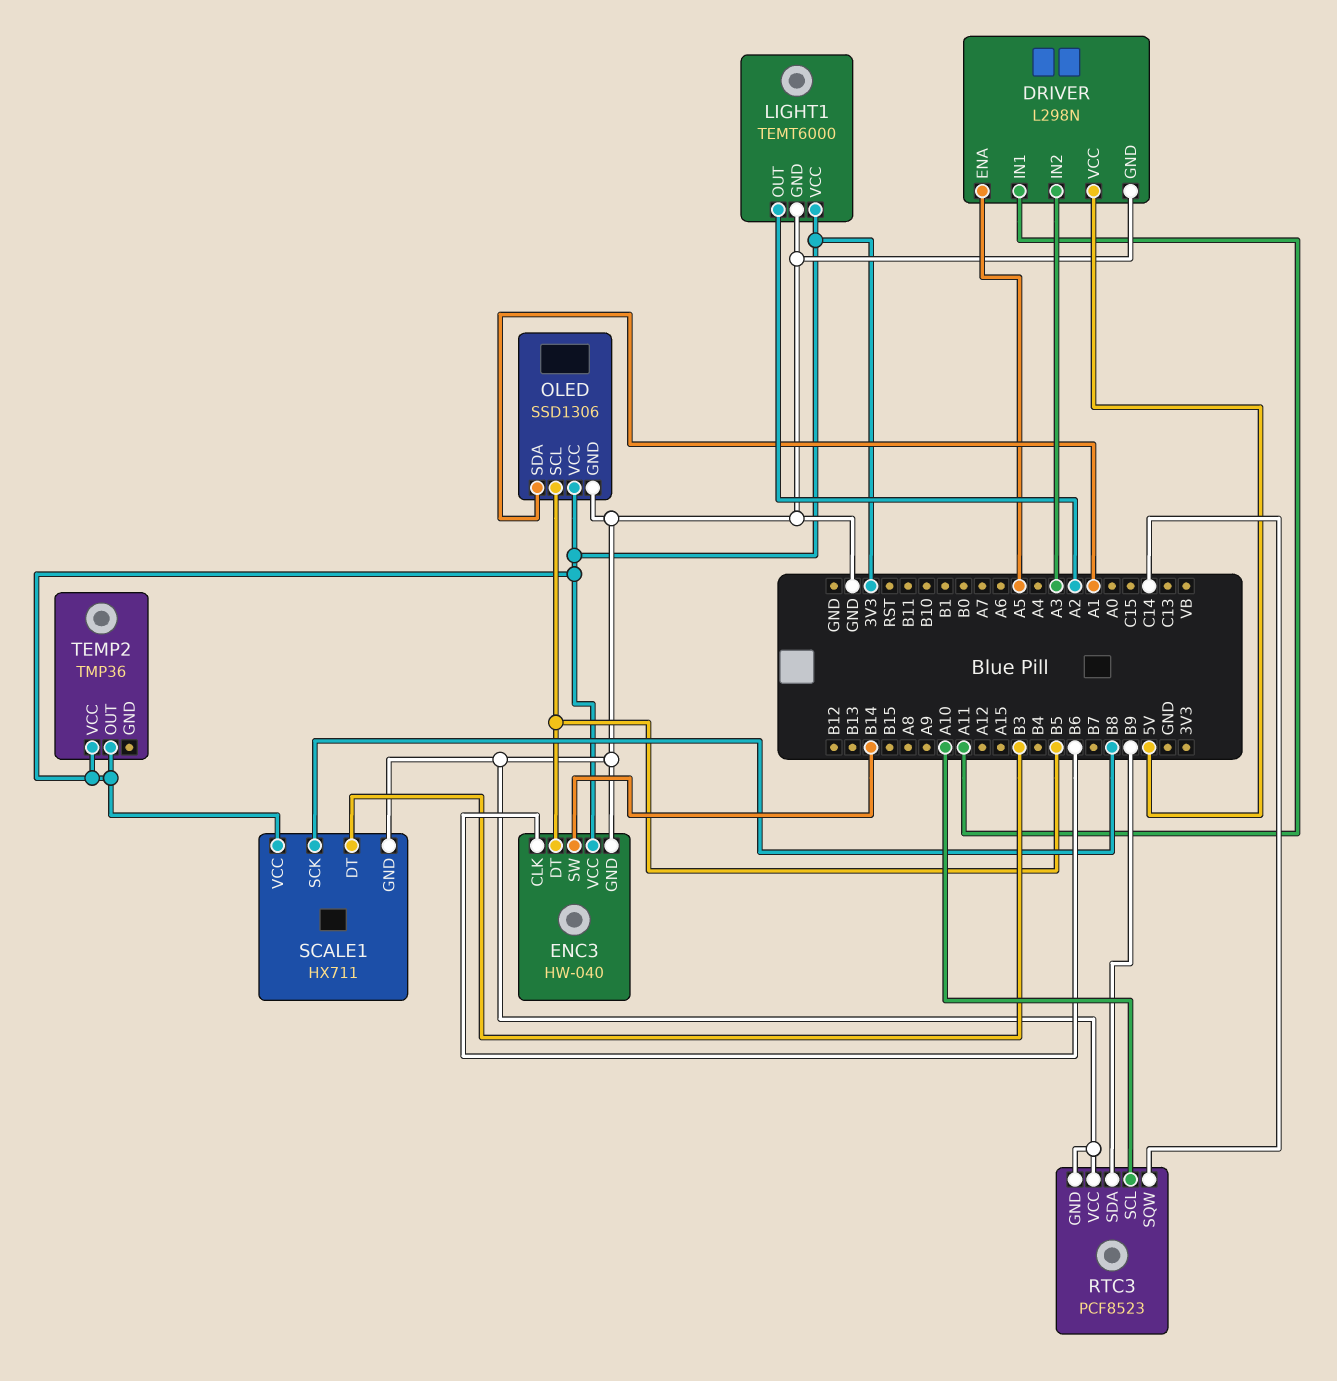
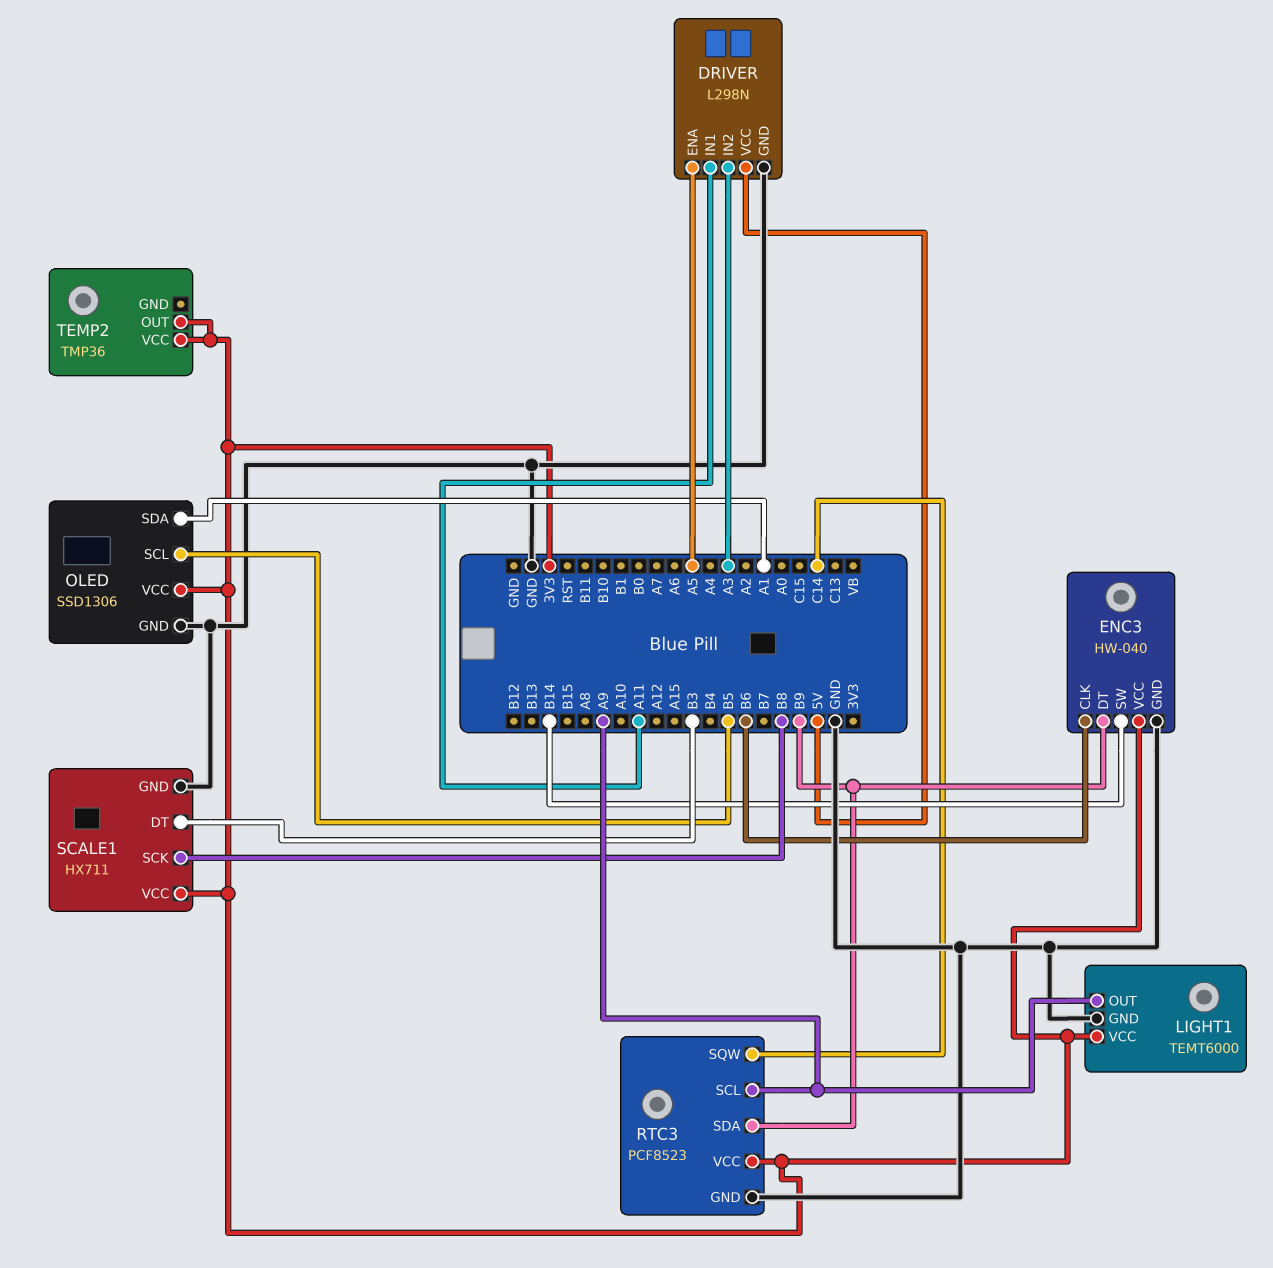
ENC3 pin DT: B5 -> B9
LIGHT1 pin OUT: A2 -> A9
RTC3 pin SCL: A10 -> A9
RTC3 pin VCC: GND -> 3V3

